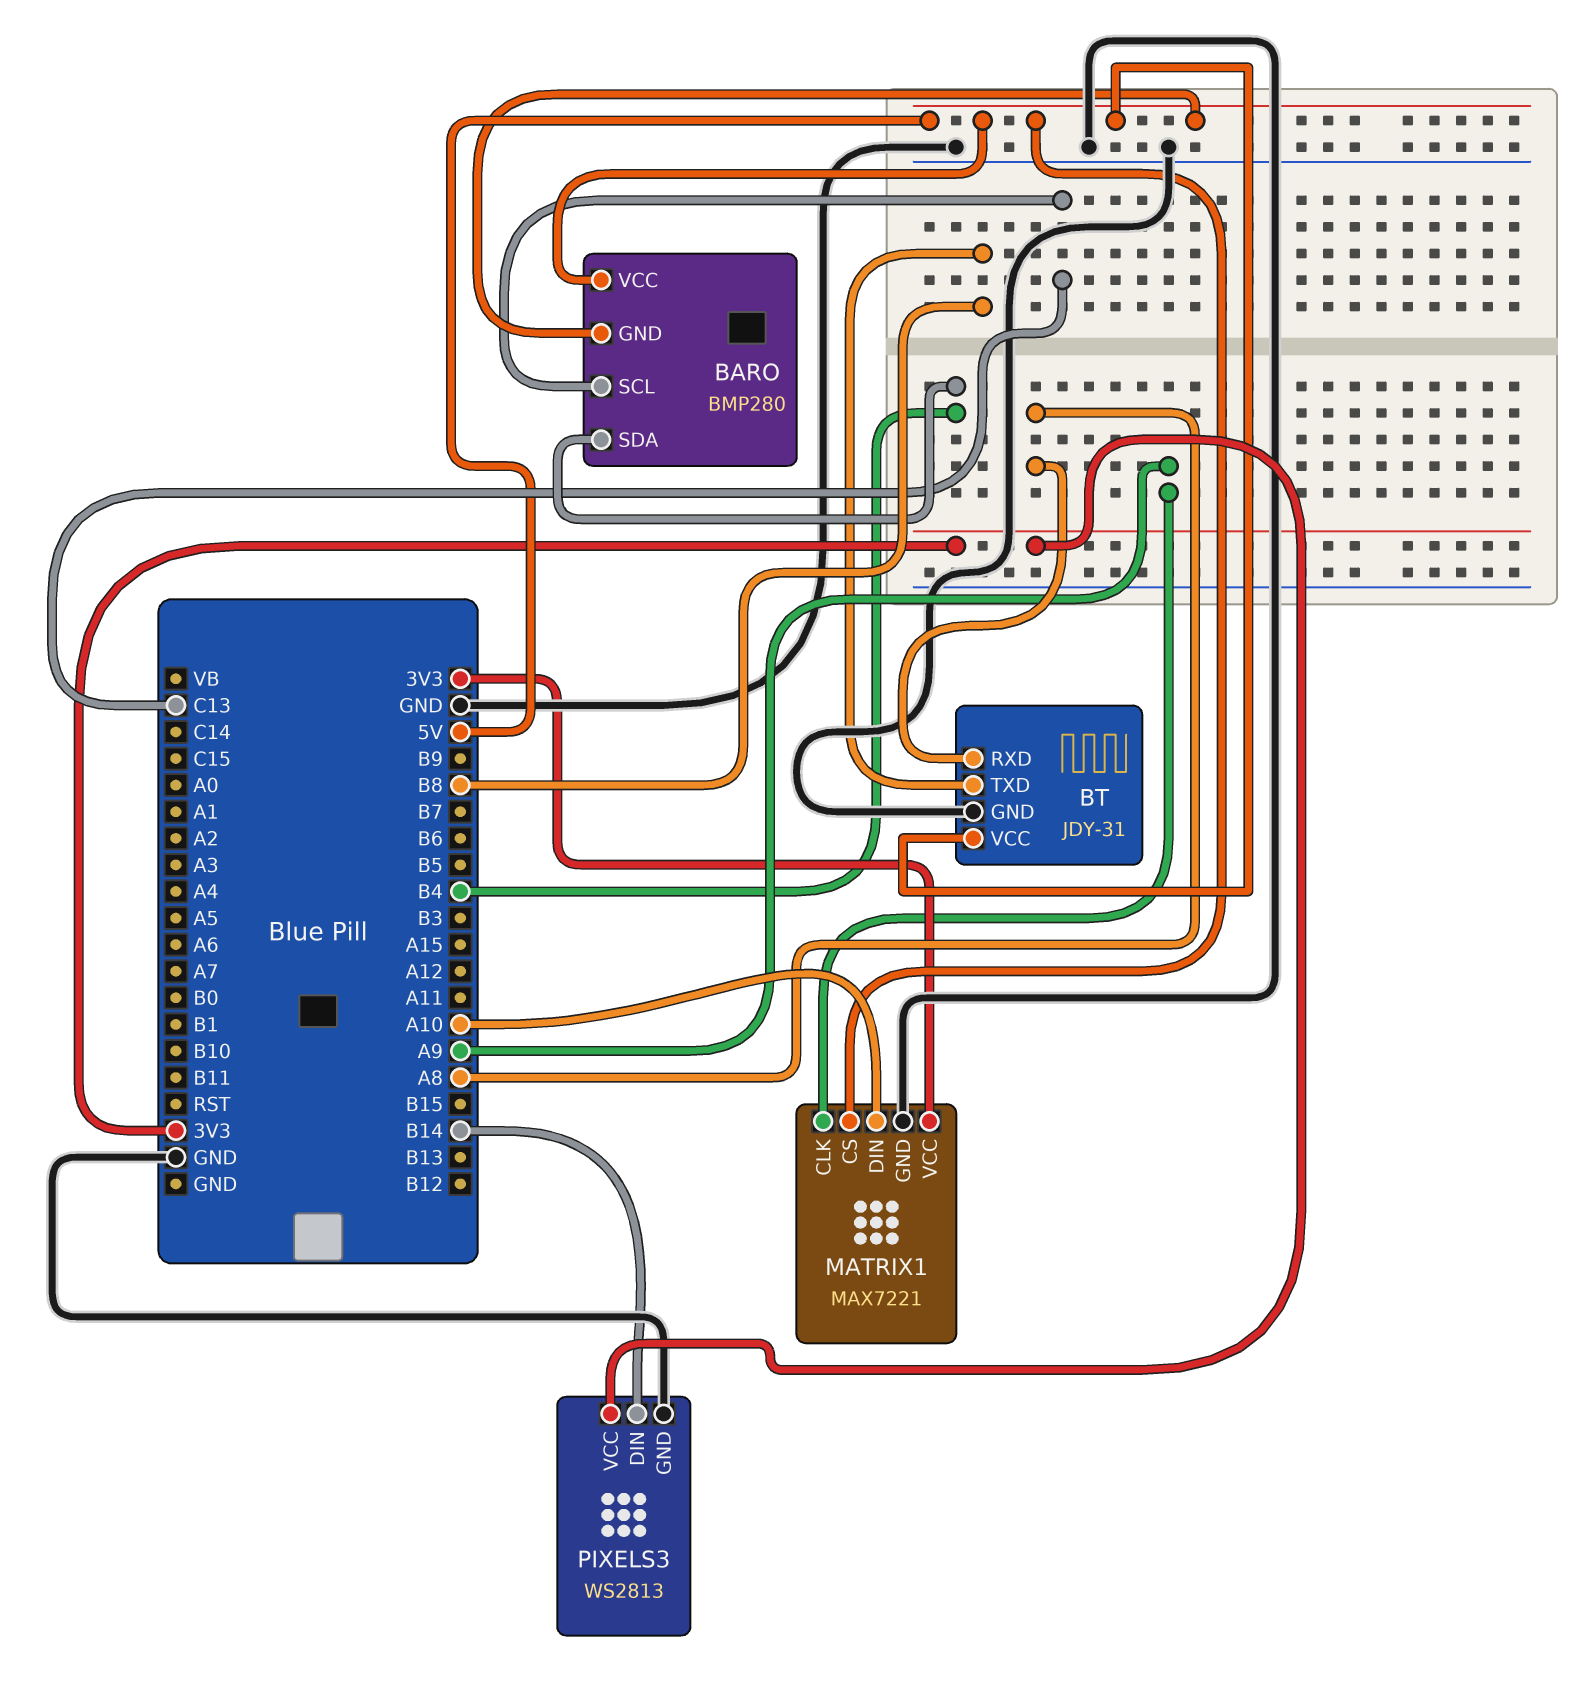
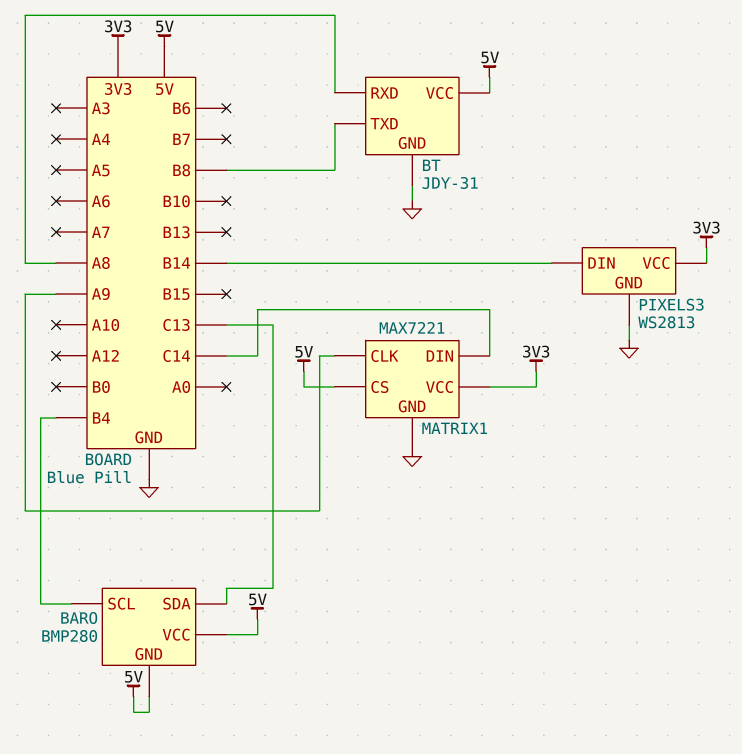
BARO pin SCL: C13 -> B4
BARO pin SDA: B4 -> C13
MATRIX1 pin DIN: A10 -> C14

